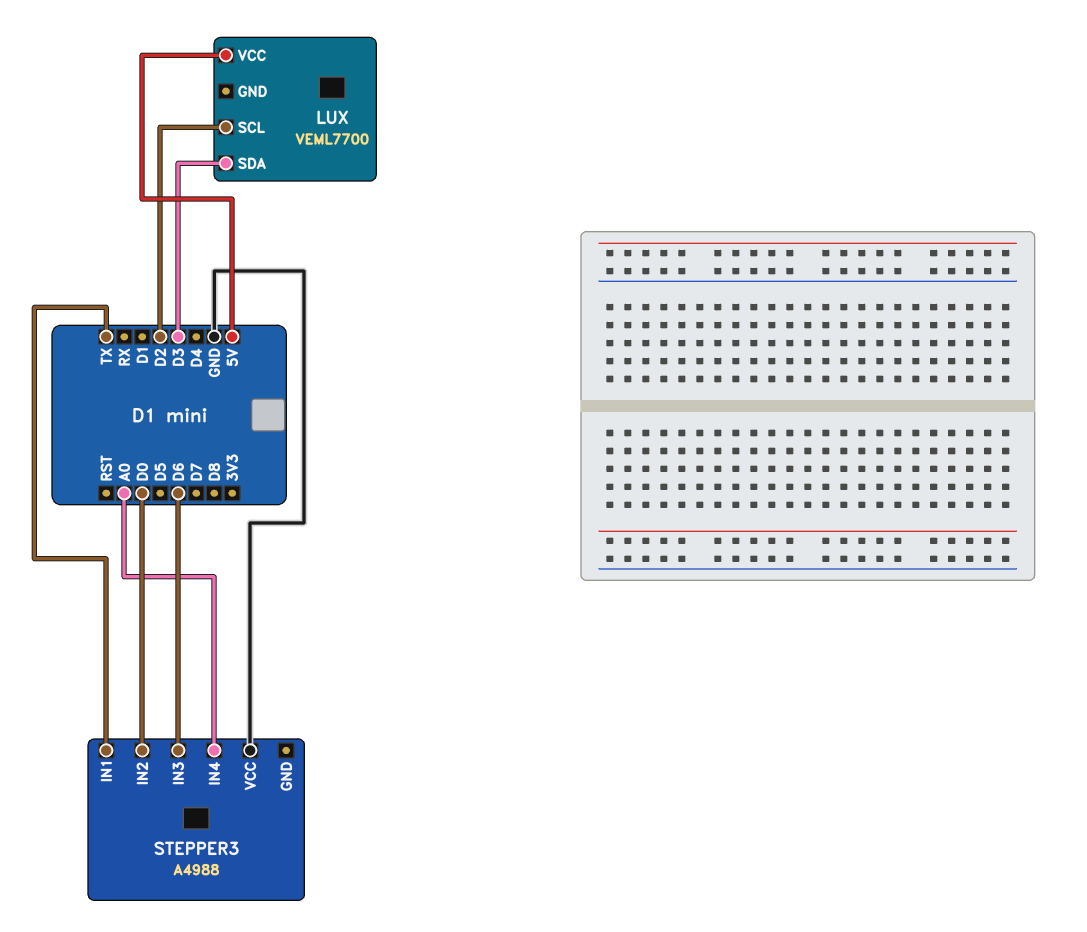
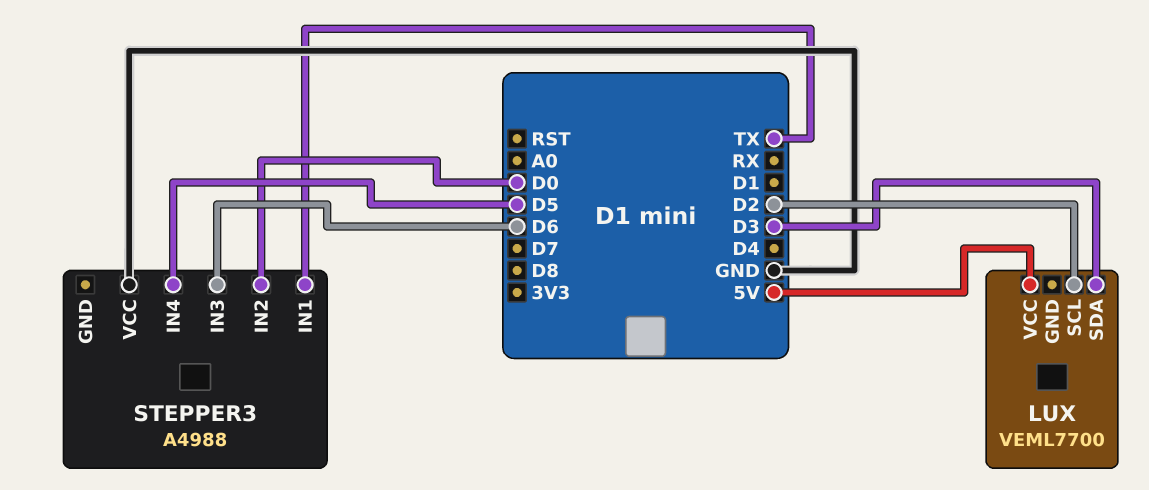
STEPPER3 pin IN4: A0 -> D5

